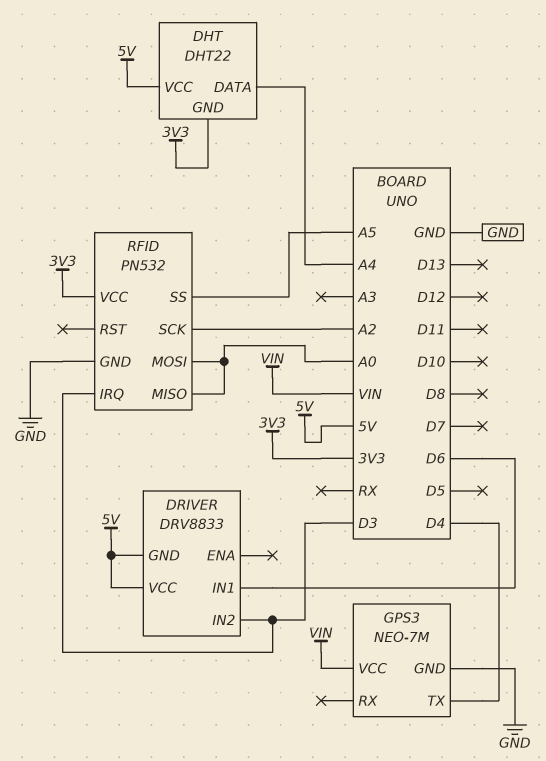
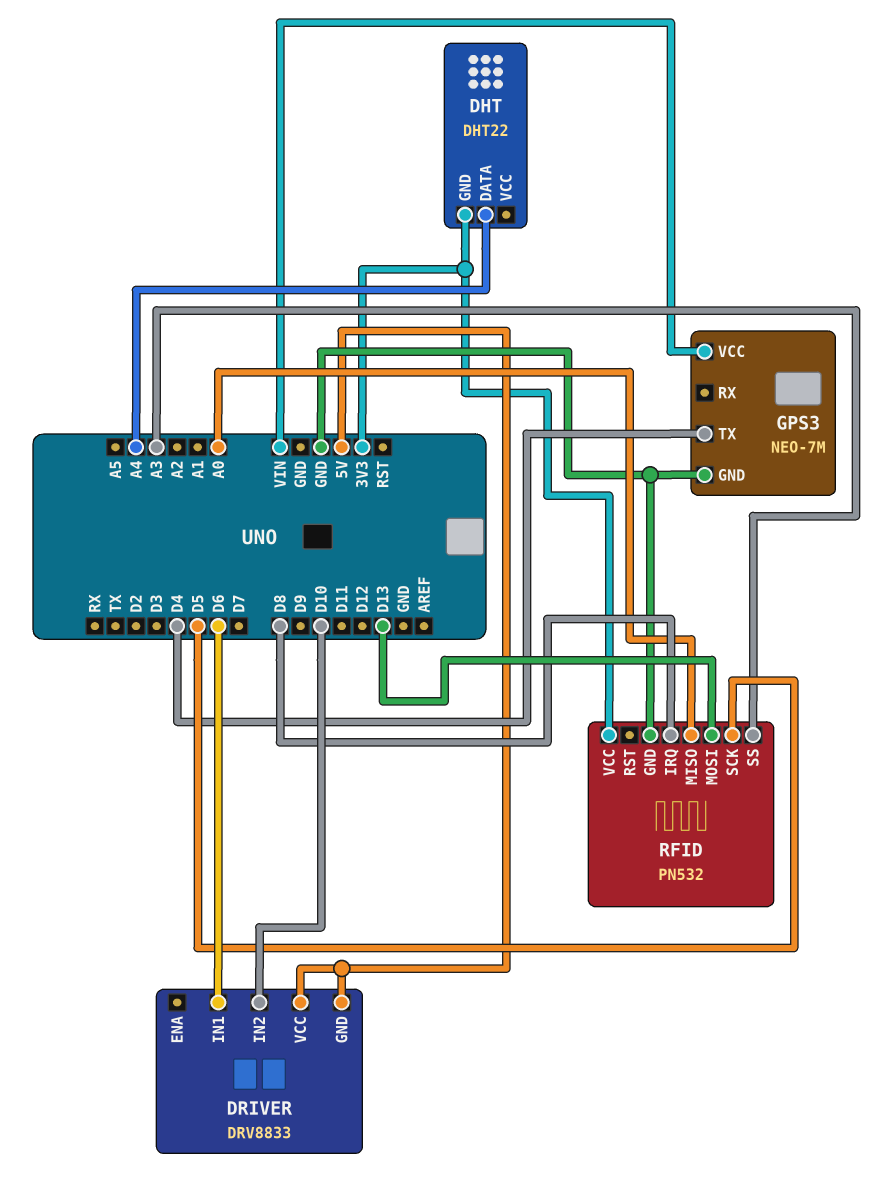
DHT pin VCC: 5V -> none
DRIVER pin IN2: D3 -> D10
RFID pin IRQ: D3 -> D8
RFID pin MOSI: A0 -> D13
RFID pin SCK: A2 -> D5
RFID pin SS: A5 -> A3

